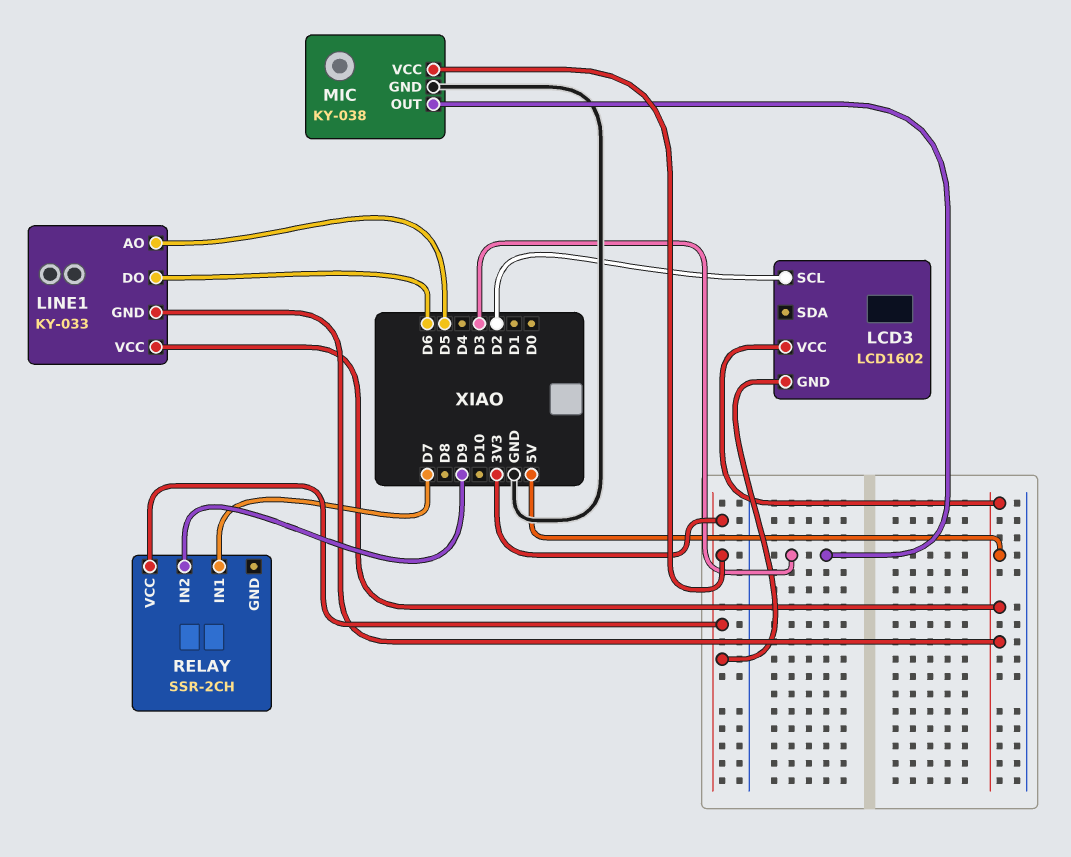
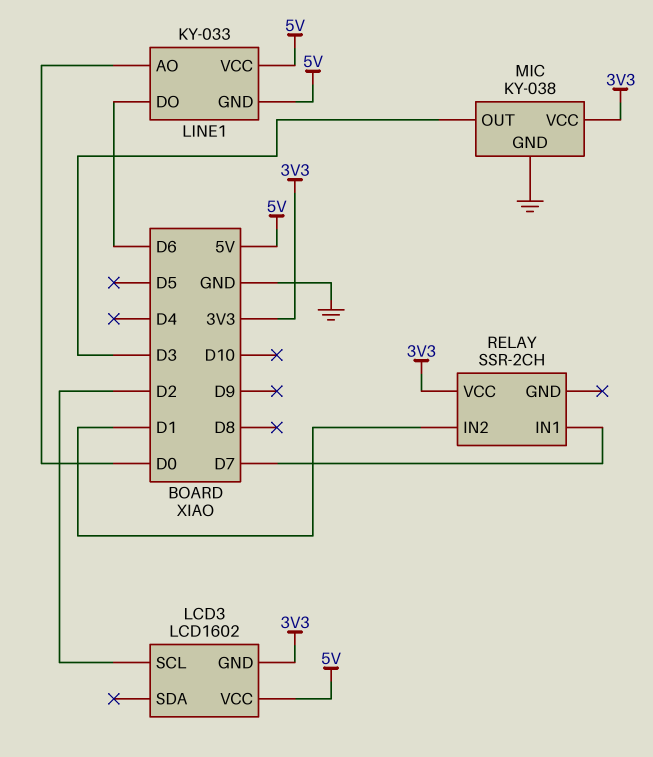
LINE1 pin AO: D5 -> D0
RELAY pin IN2: D9 -> D1

